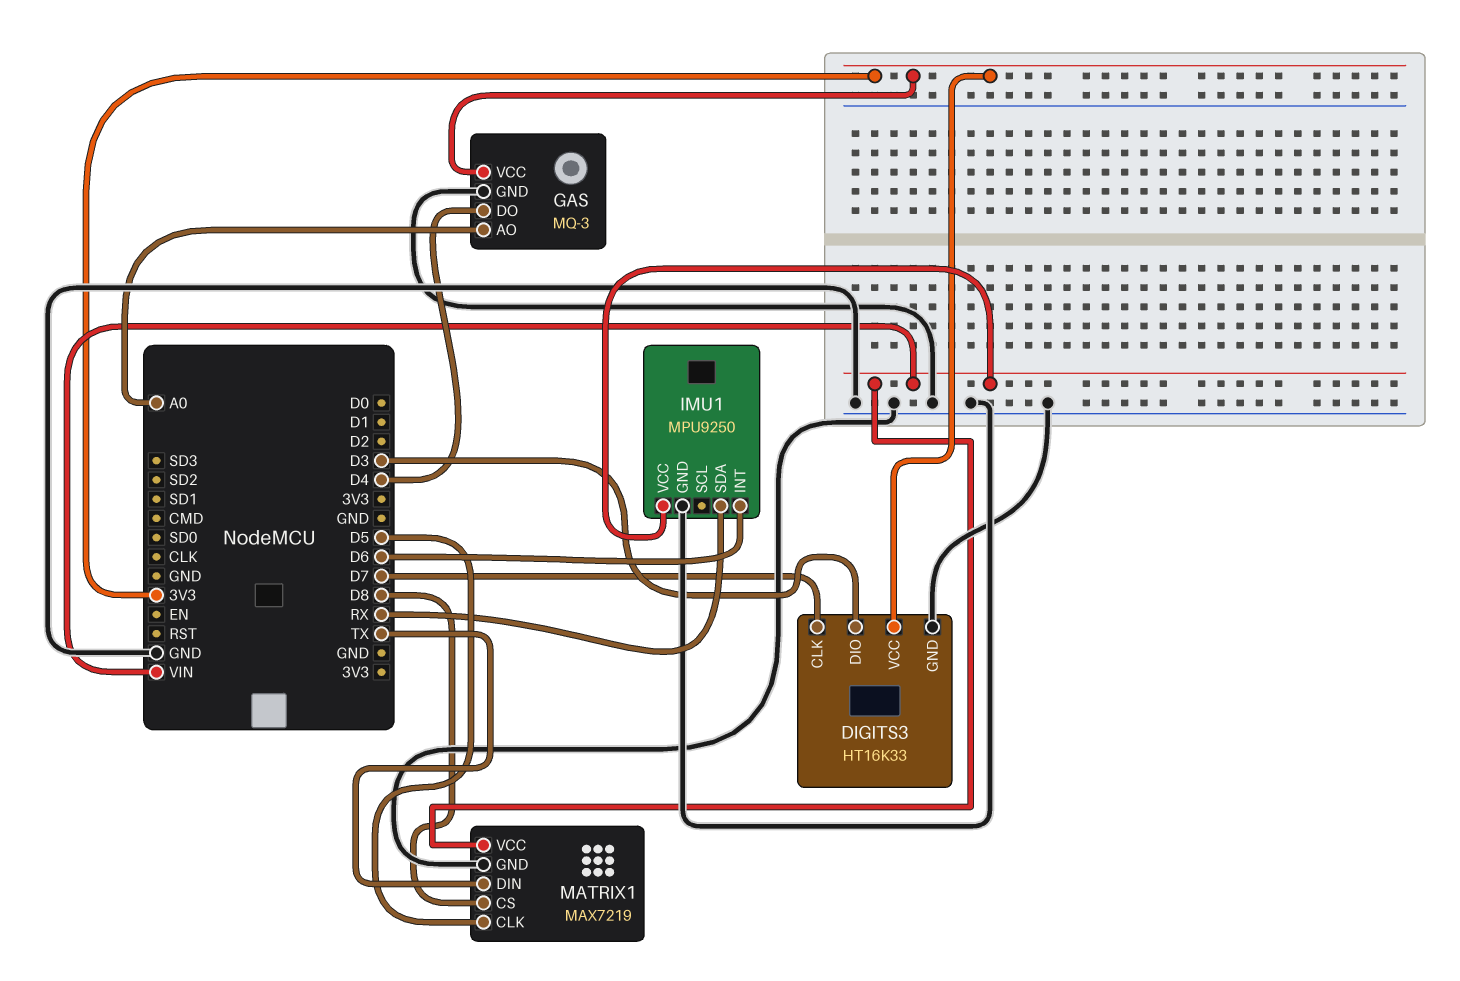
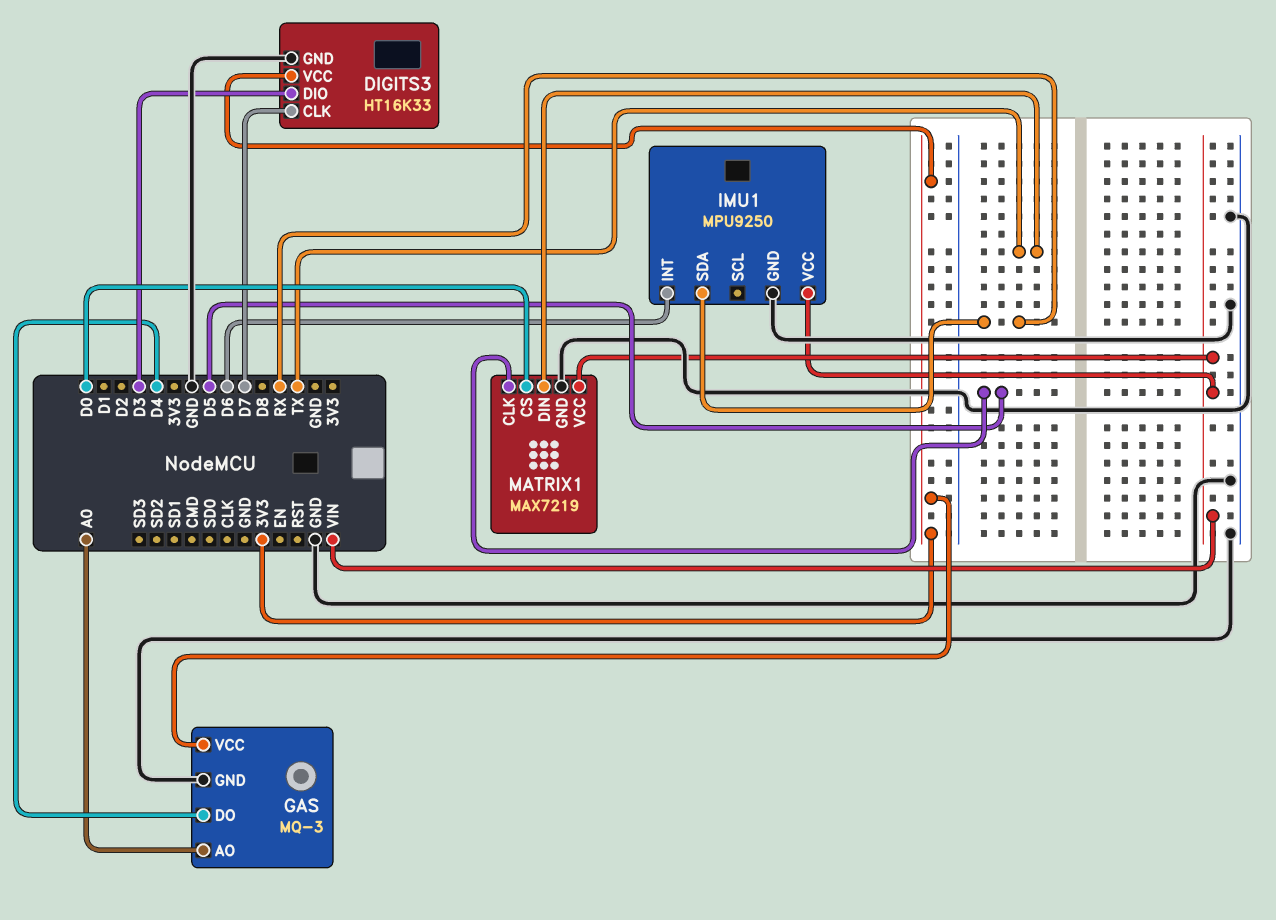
MATRIX1 pin CS: D8 -> D0

